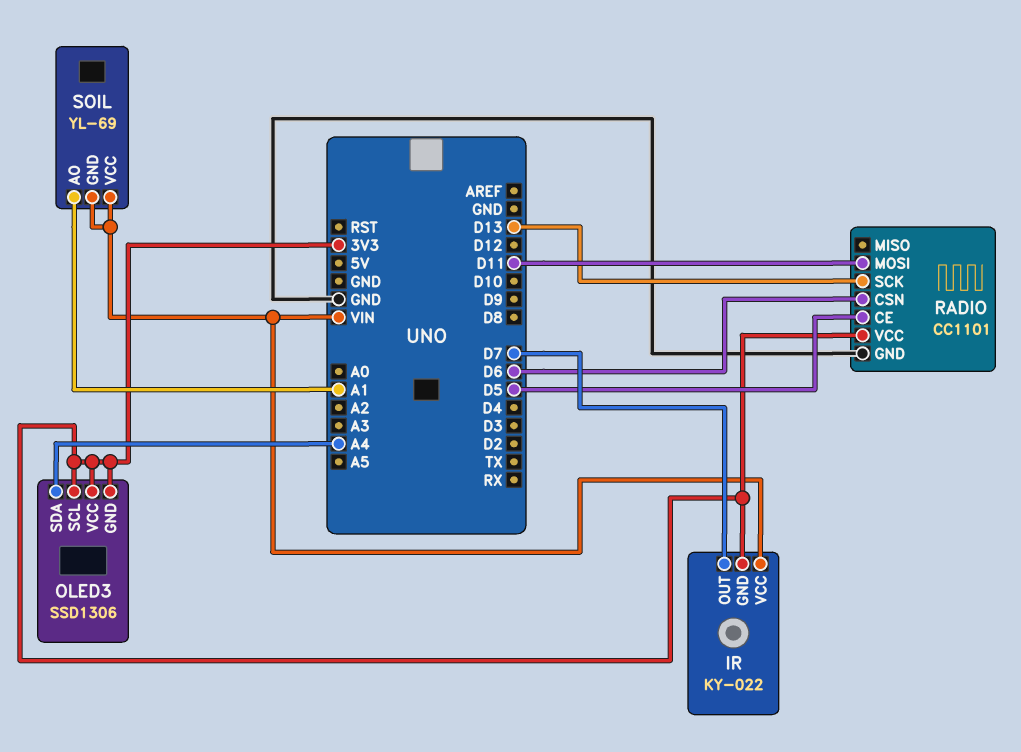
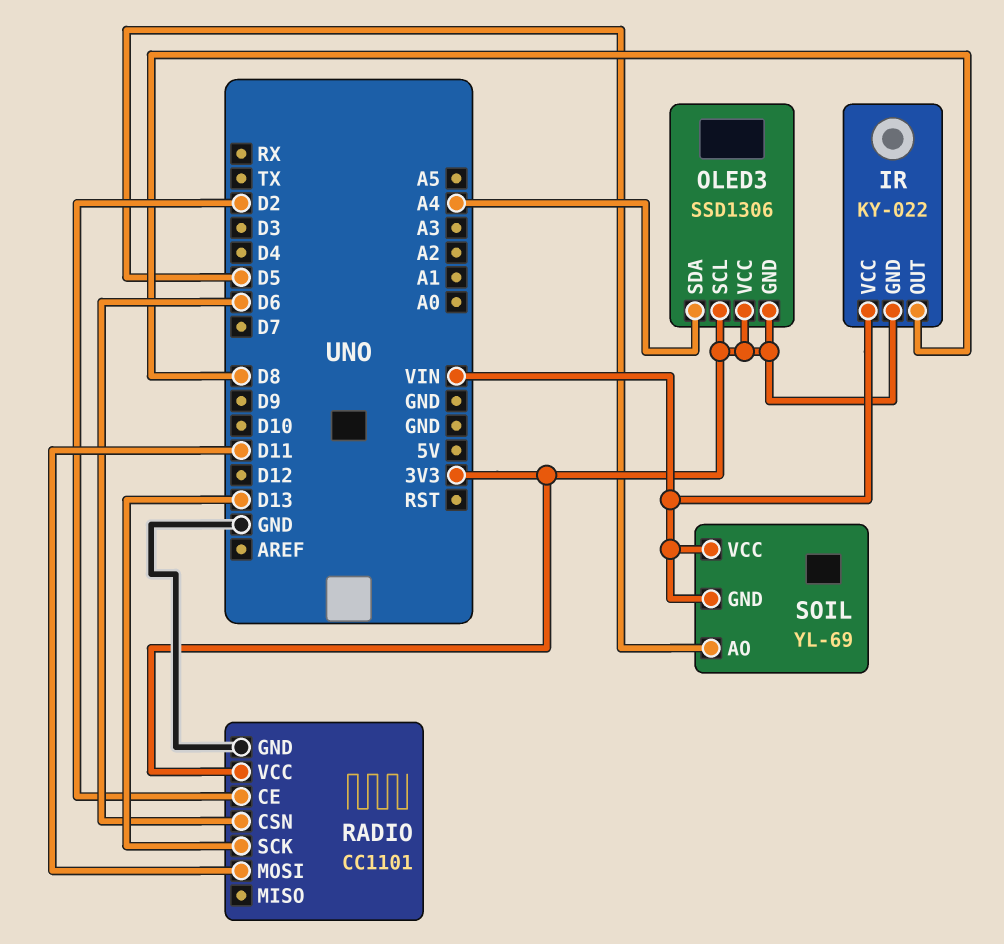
IR pin OUT: D7 -> D8
RADIO pin CE: D5 -> D2
SOIL pin AO: A1 -> D5

